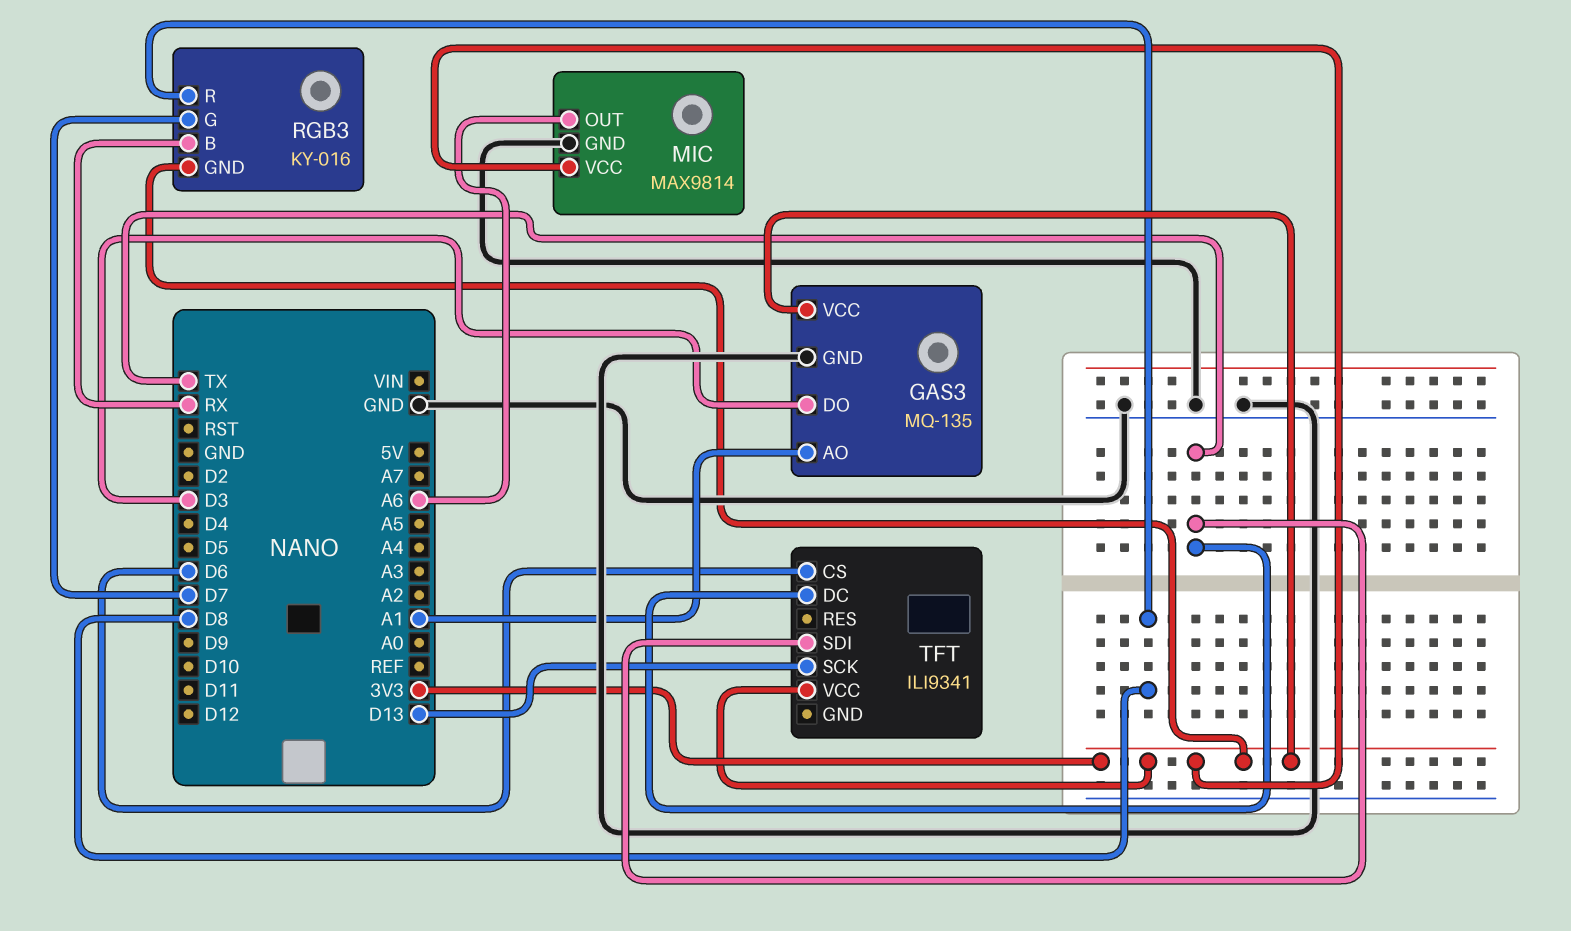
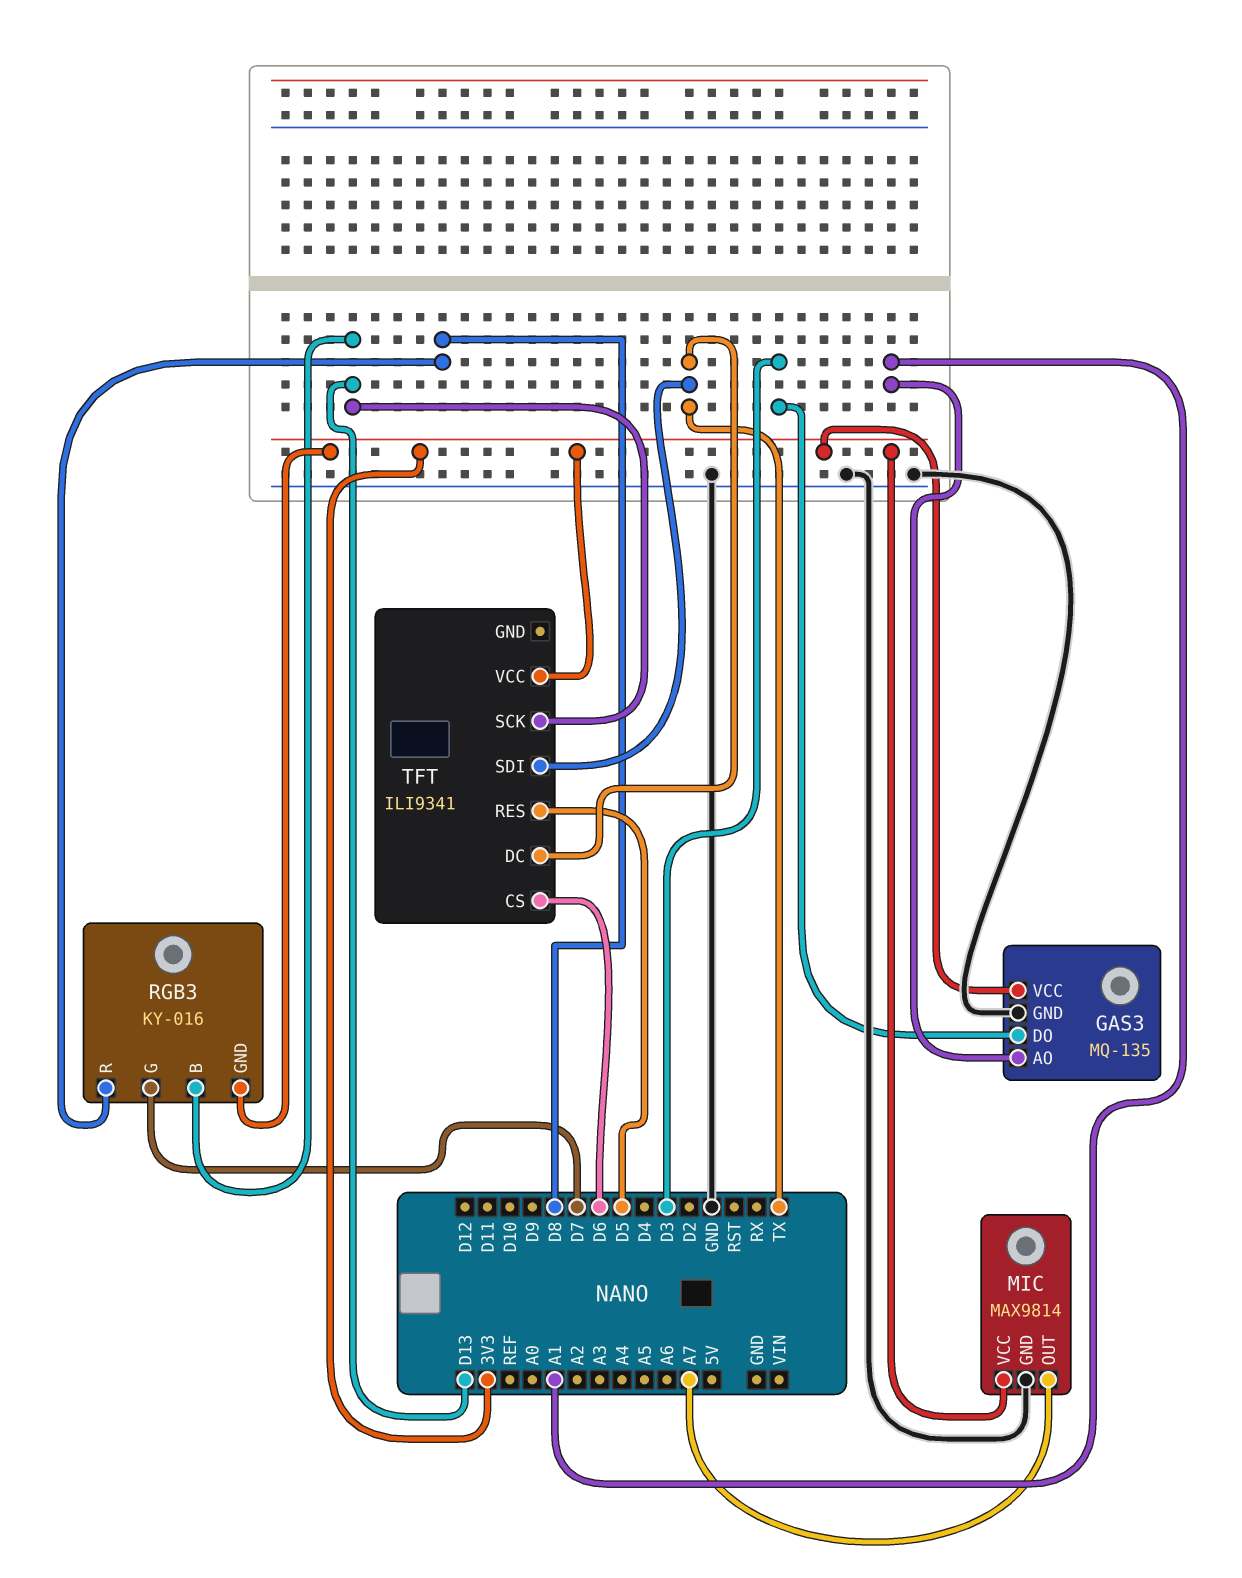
MIC pin OUT: A6 -> A7
RGB3 pin B: RX -> D13
TFT pin RES: none -> D5

